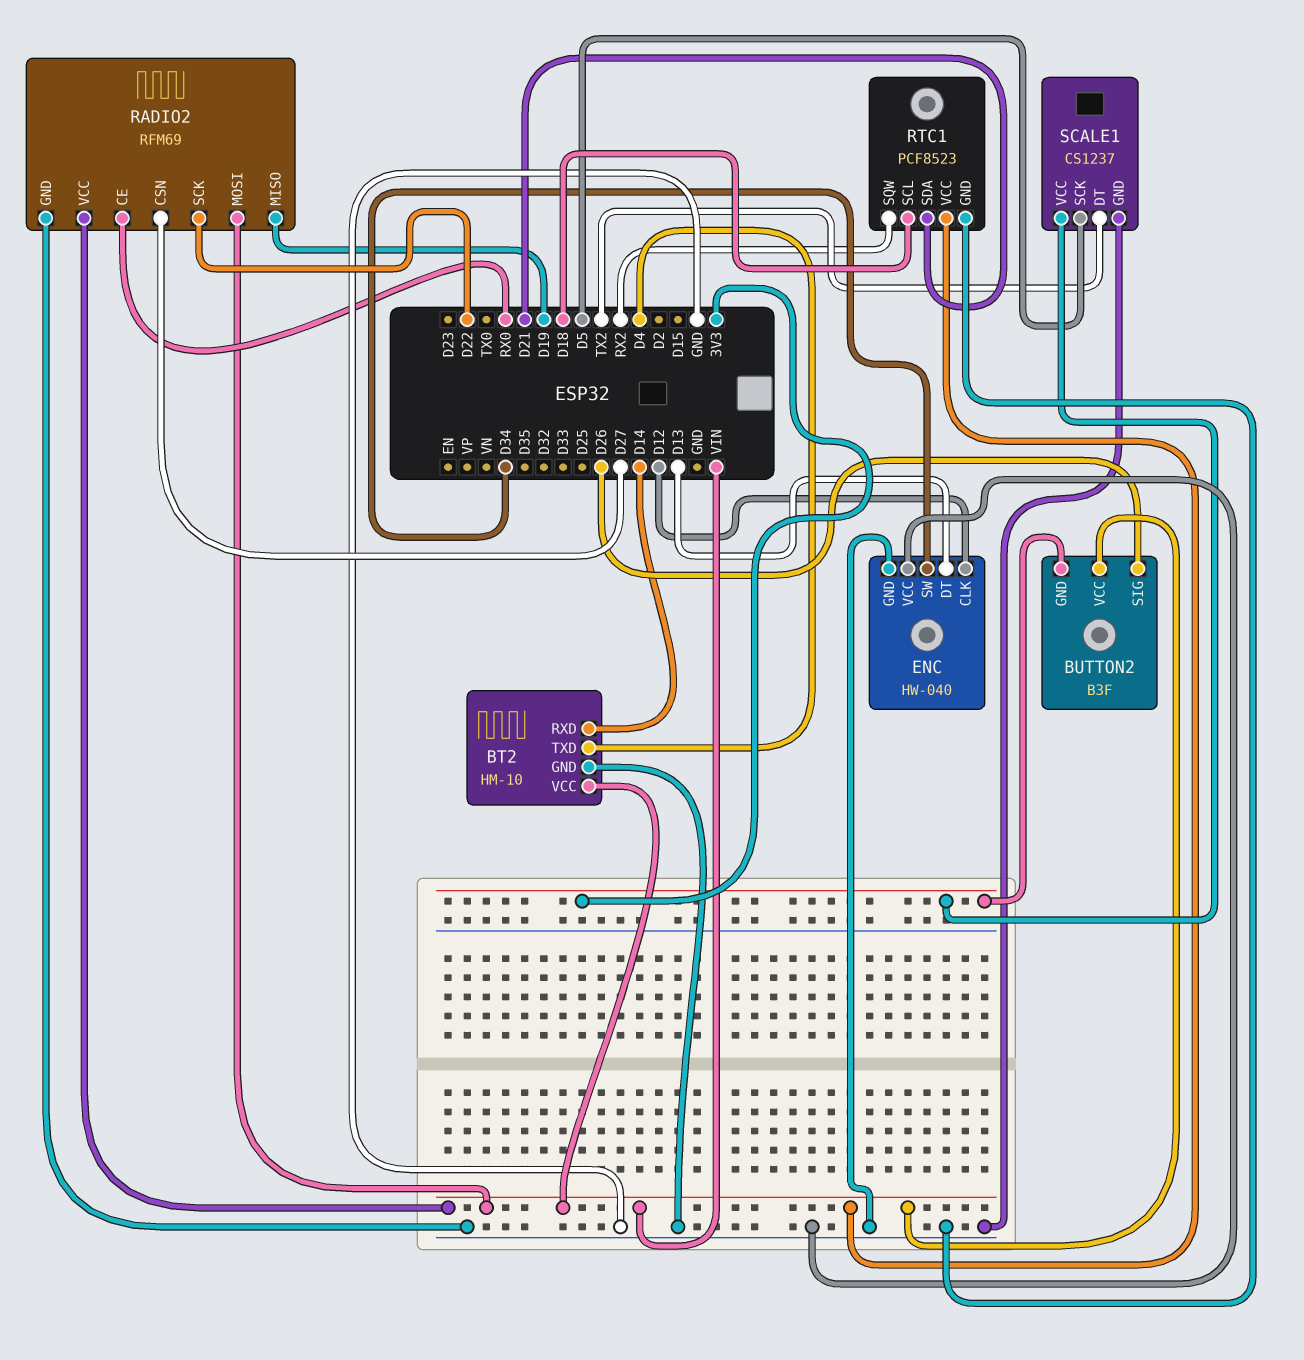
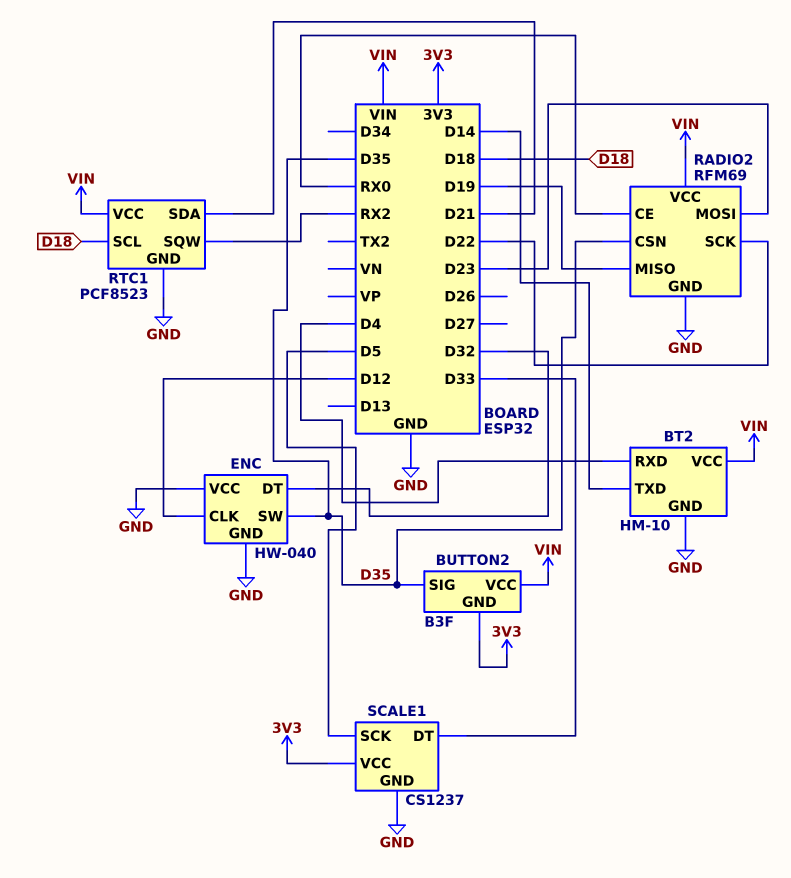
BT2 pin RXD: D14 -> D4
BT2 pin TXD: D4 -> D14
BUTTON2 pin SIG: D26 -> D35
ENC pin DT: D13 -> D32
ENC pin SW: D34 -> D35
RADIO2 pin CSN: D27 -> D35
RADIO2 pin MOSI: VIN -> D23
SCALE1 pin DT: TX2 -> D33

